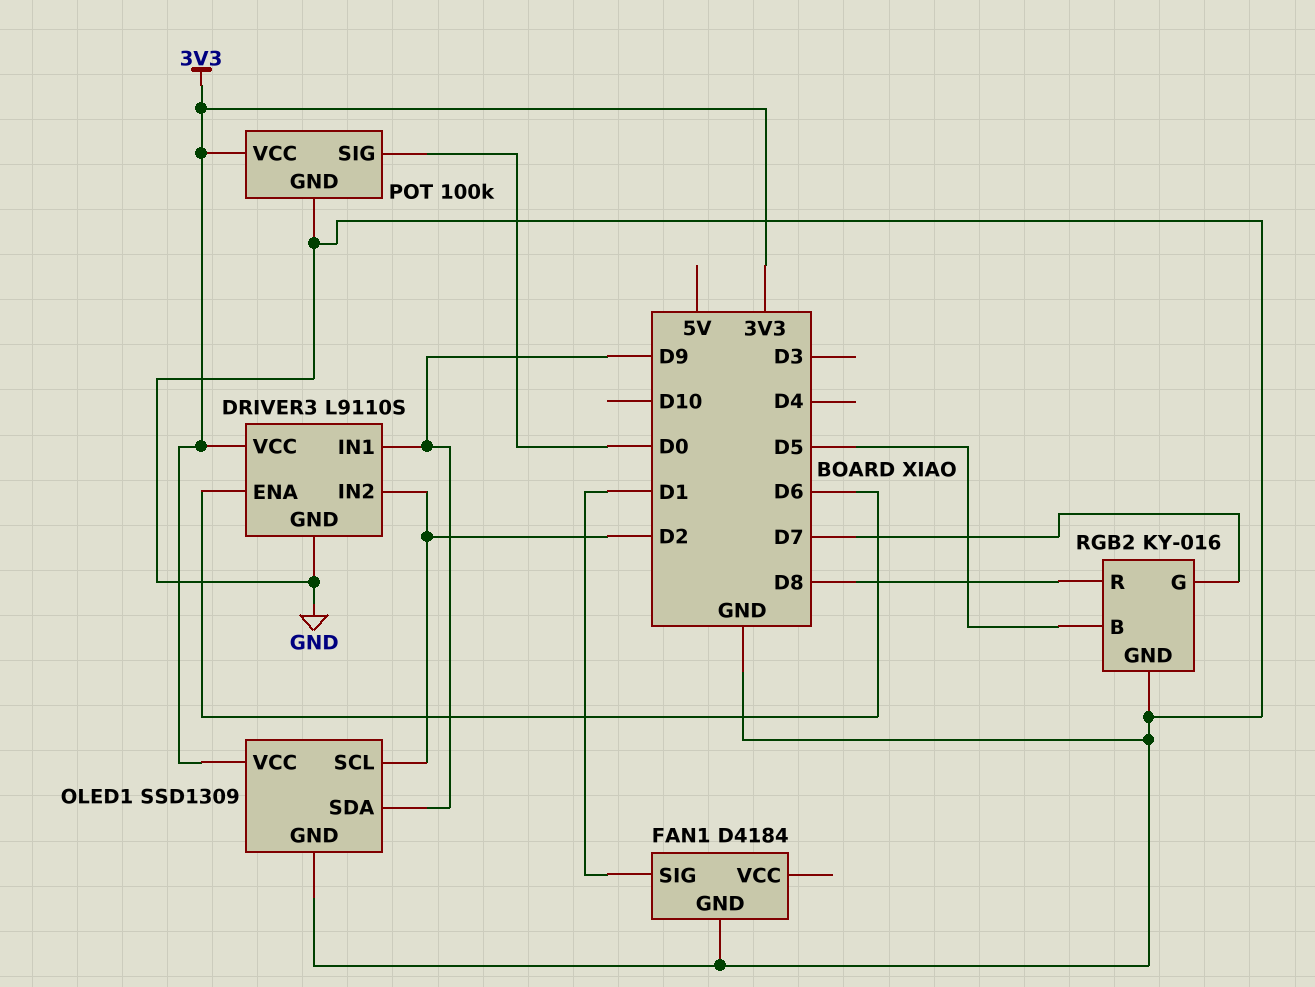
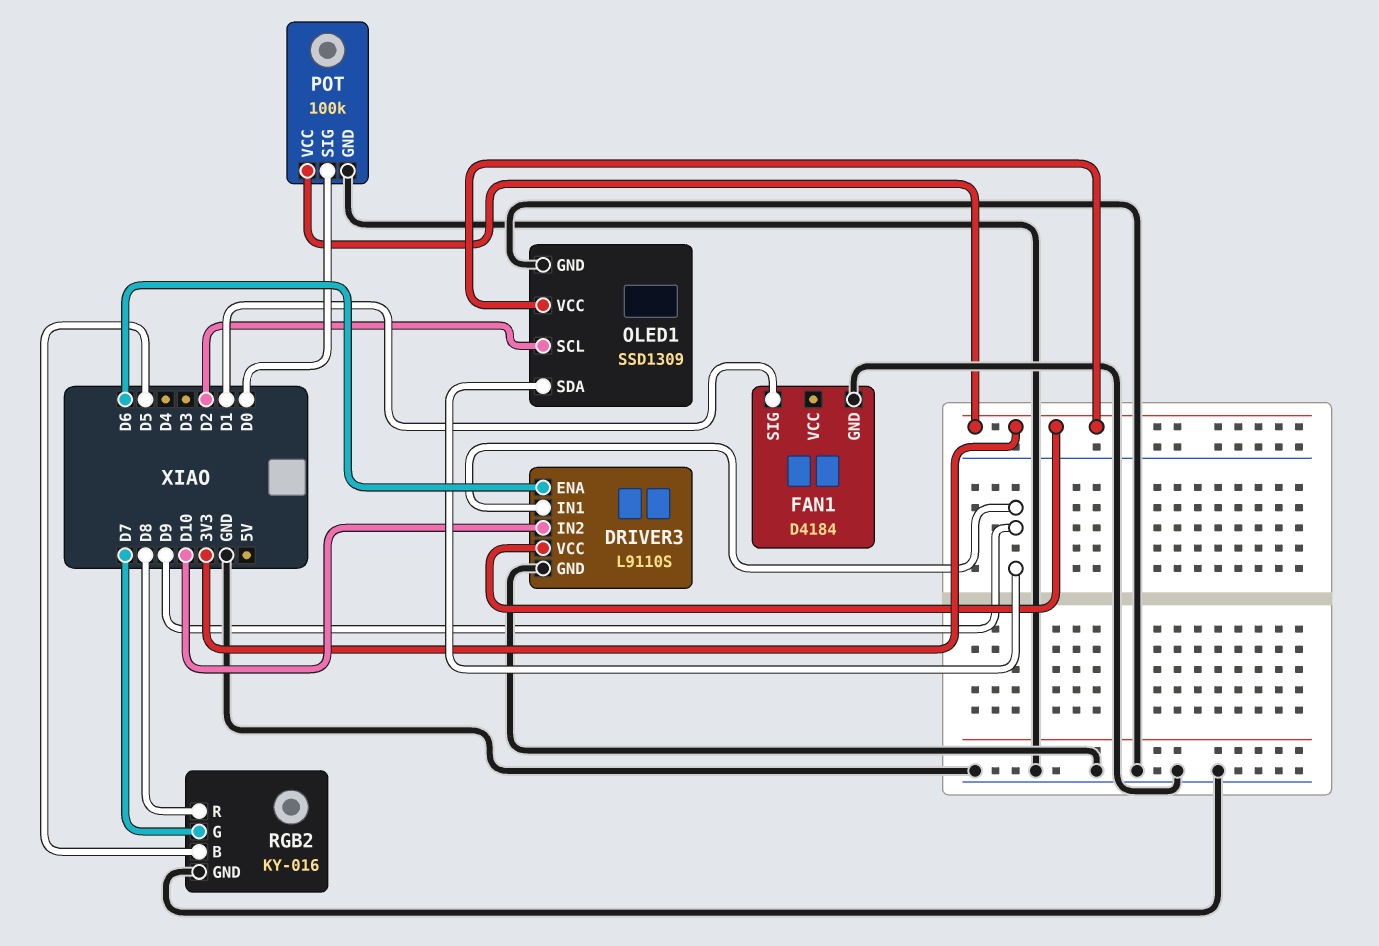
DRIVER3 pin IN2: D2 -> D10

